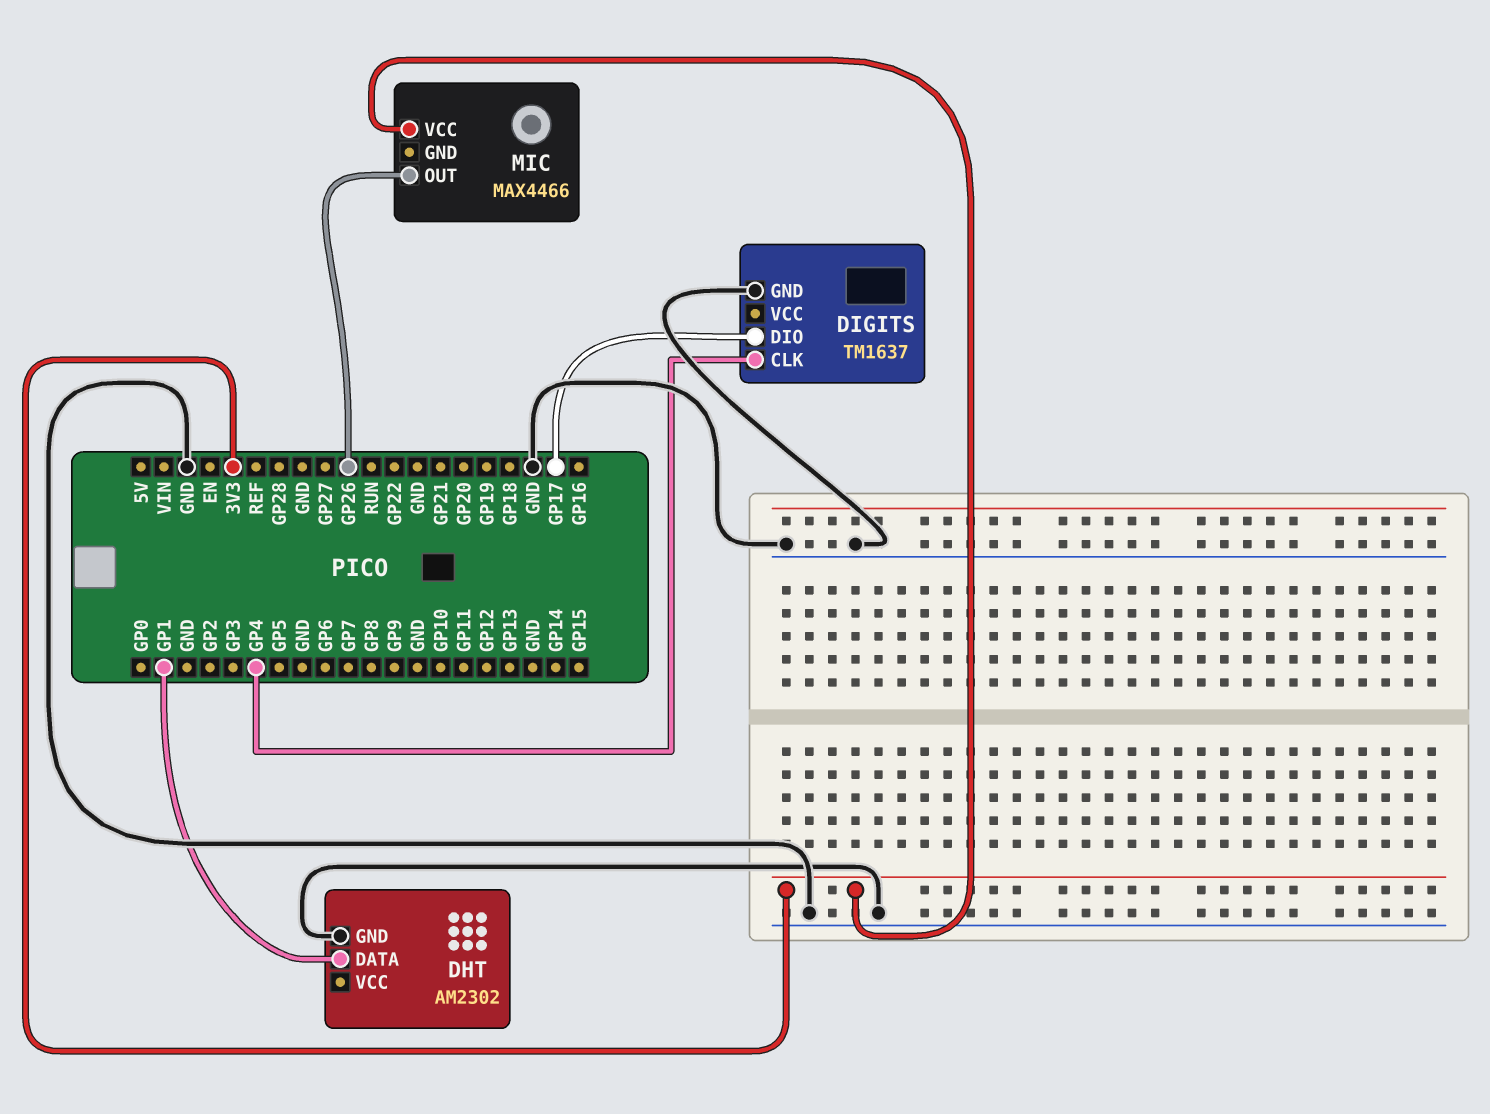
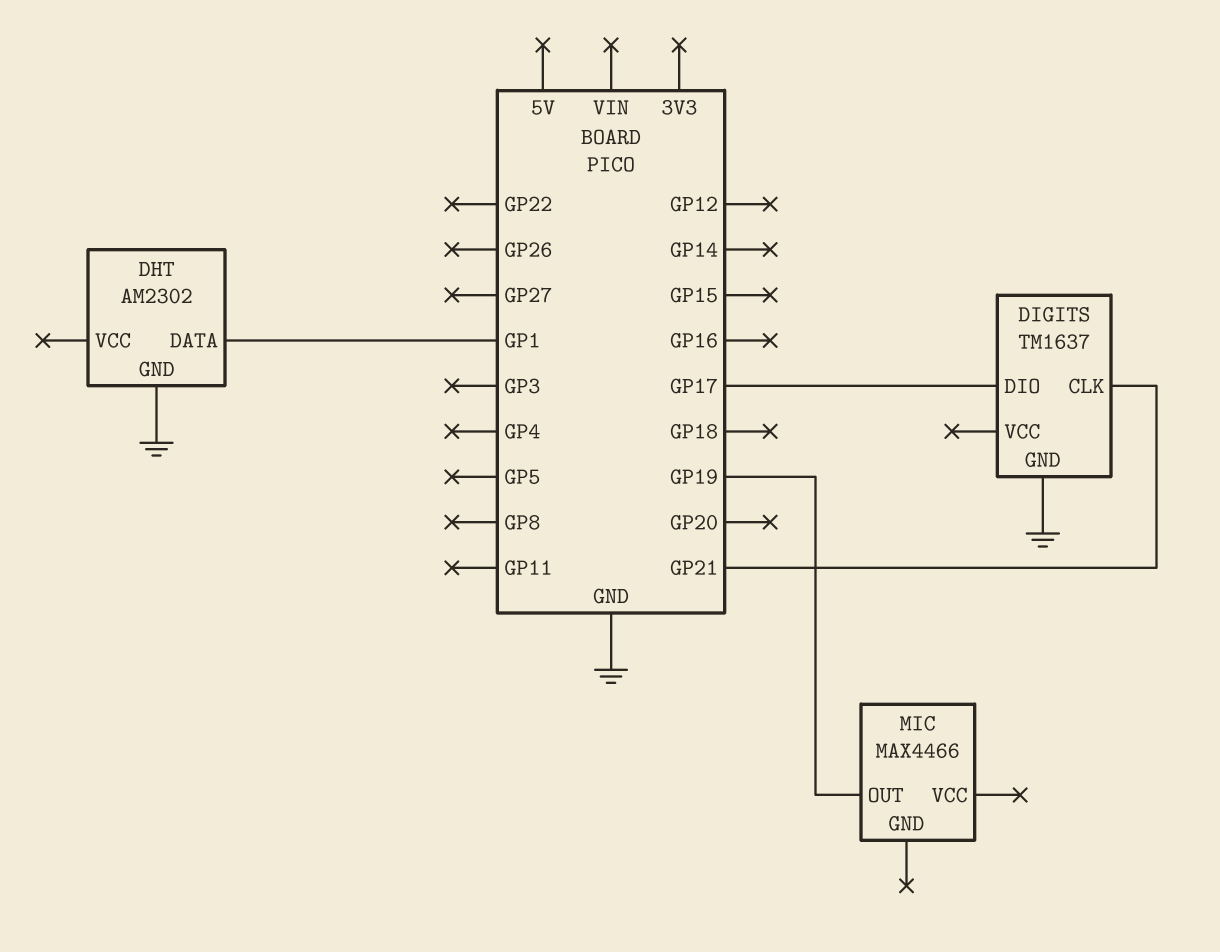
DIGITS pin CLK: GP4 -> GP21
MIC pin OUT: GP26 -> GP19
MIC pin VCC: 3V3 -> none

